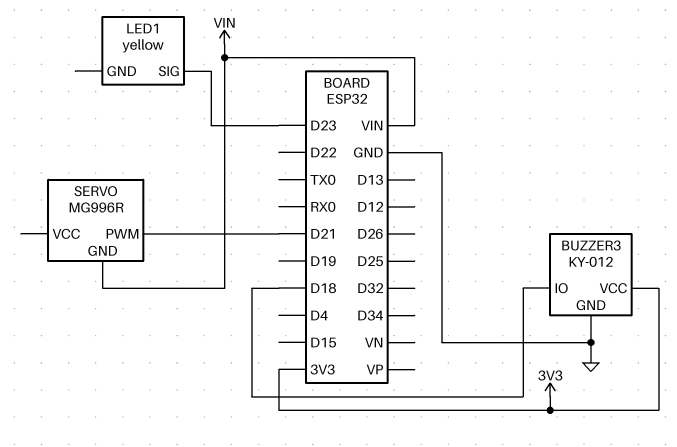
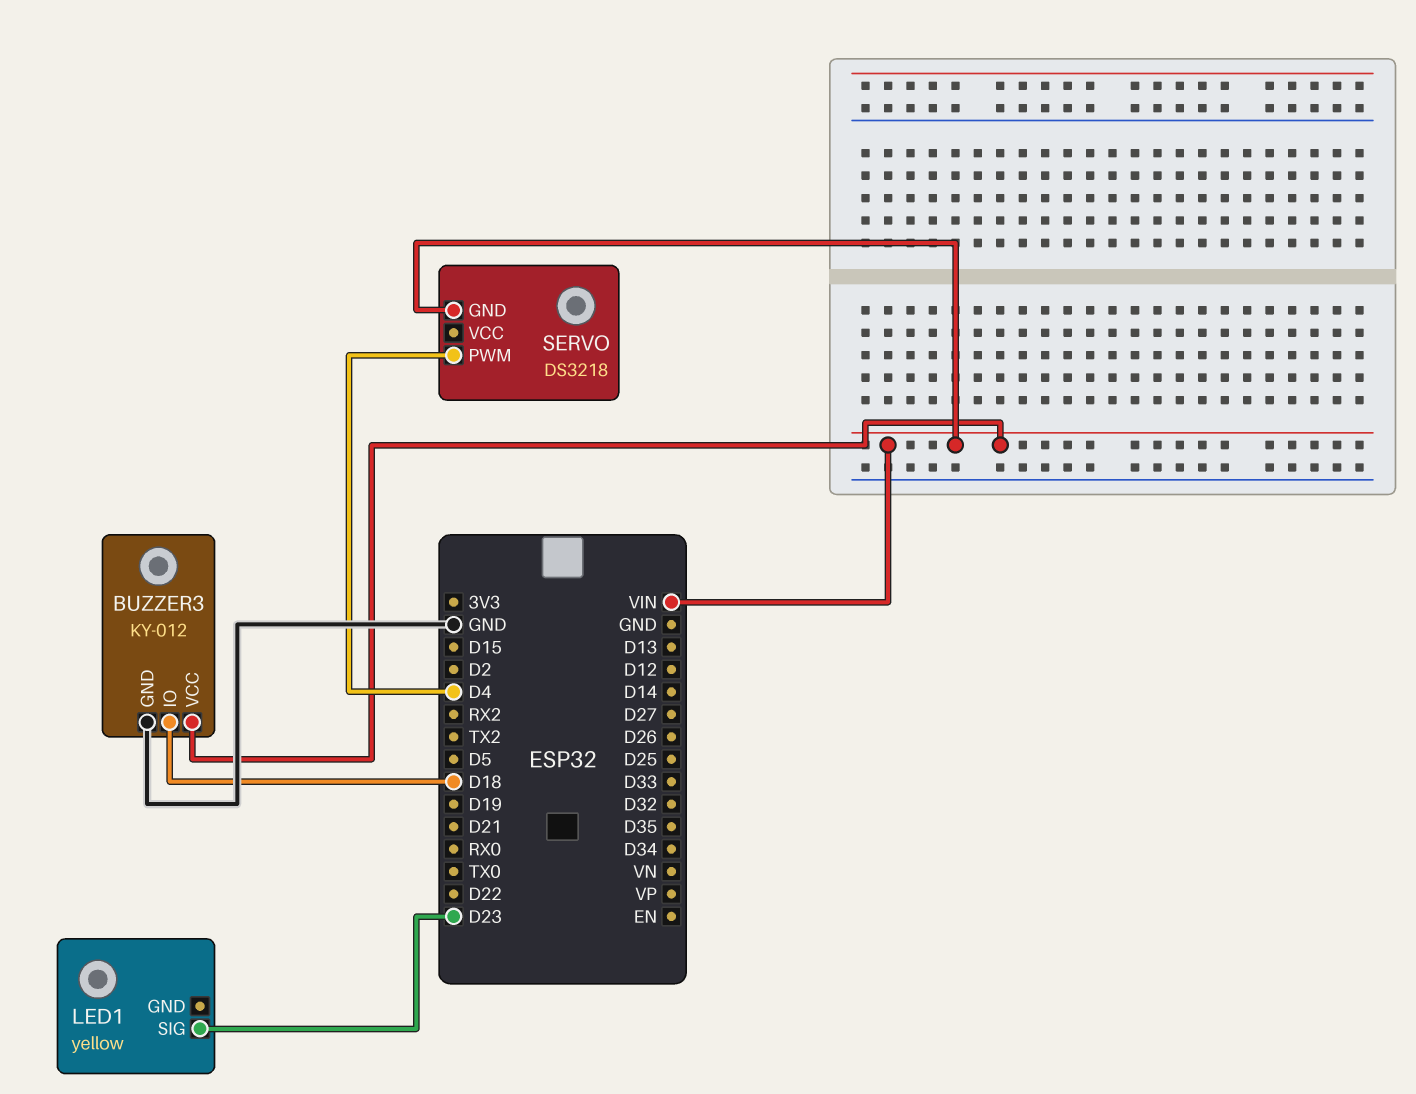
BUZZER3 pin VCC: 3V3 -> VIN
SERVO: MG996R -> DS3218
SERVO pin PWM: D21 -> D4

